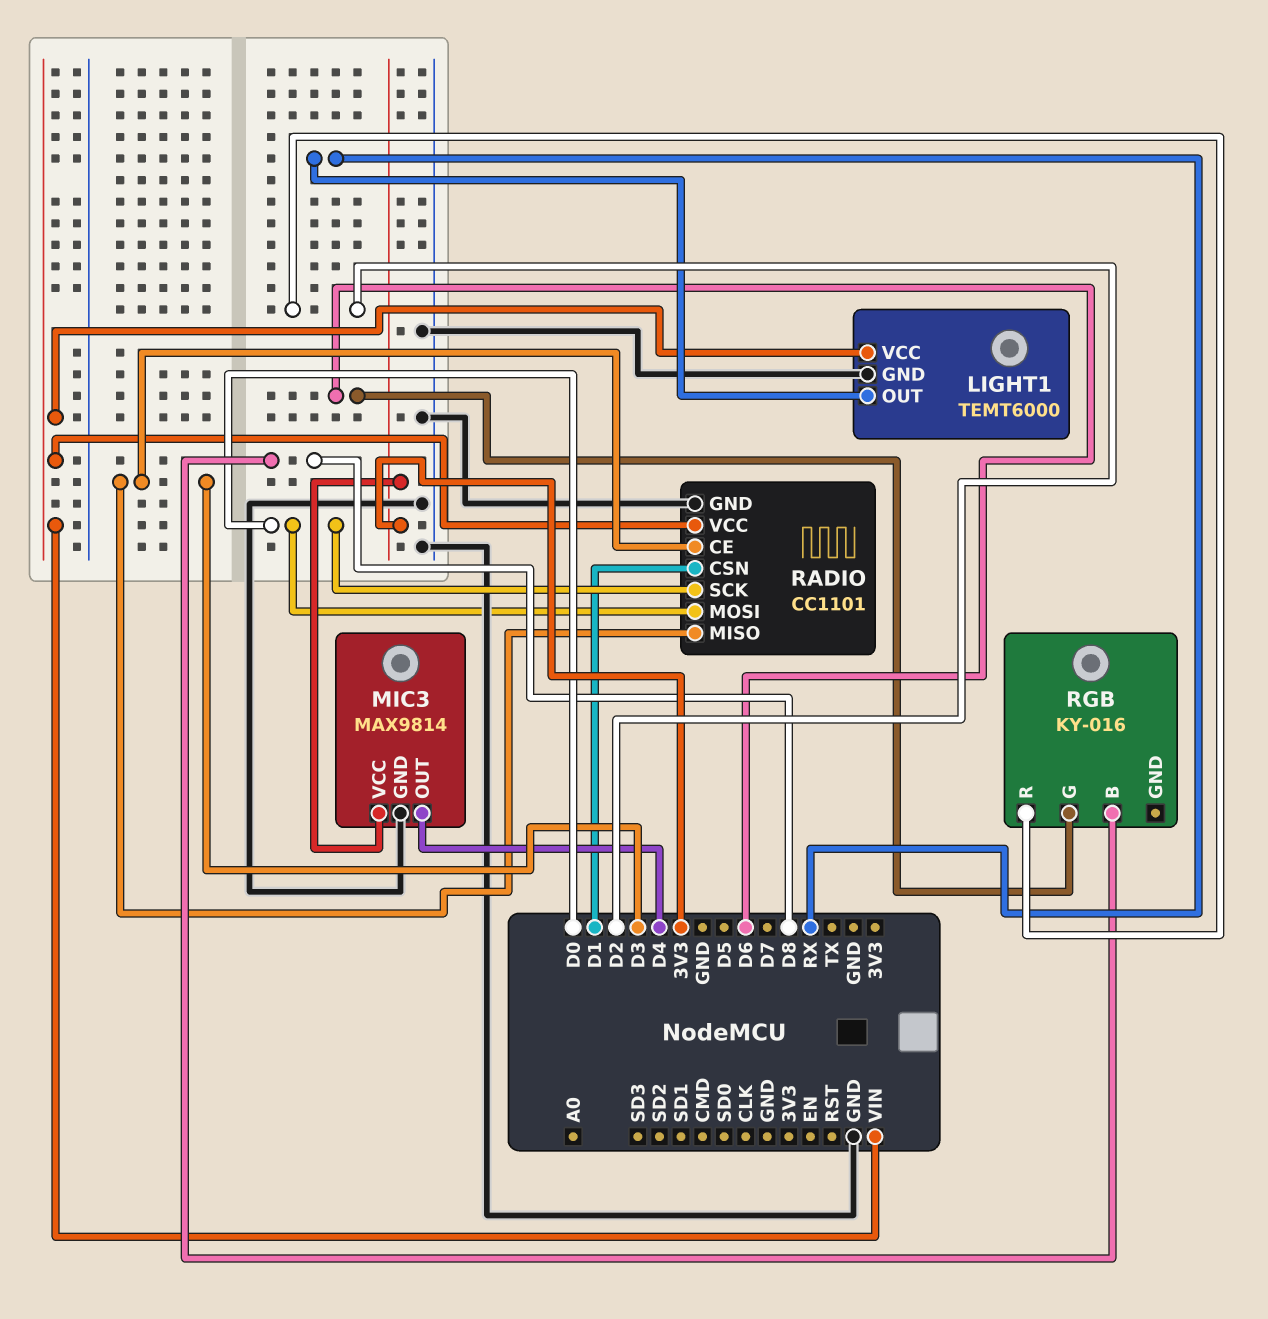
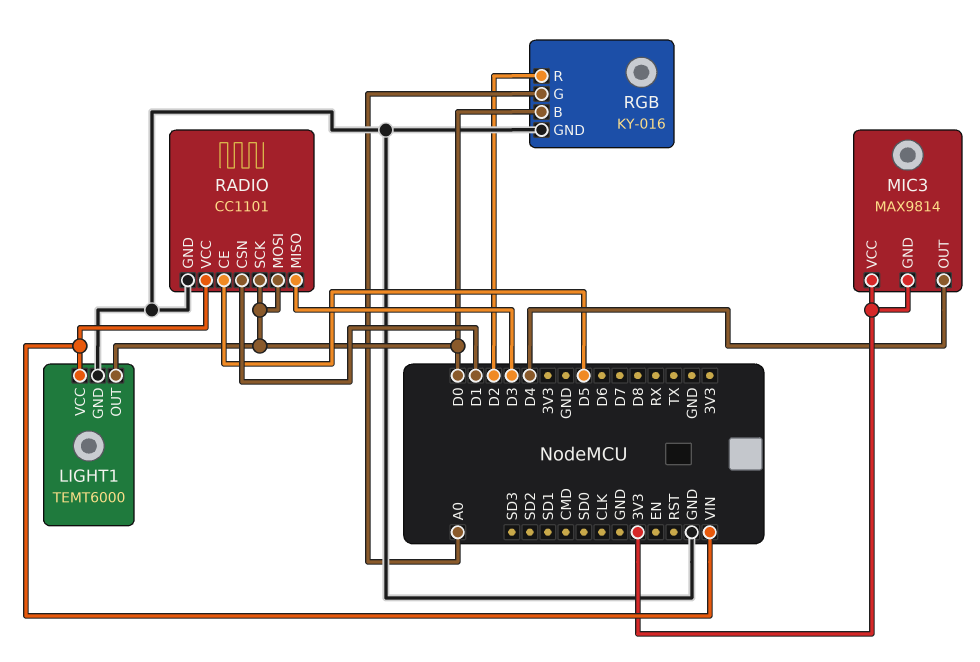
LIGHT1 pin OUT: RX -> D0
MIC3 pin GND: GND -> 3V3
RADIO pin CE: D3 -> D5
RGB pin B: D8 -> D0
RGB pin G: D6 -> A0
RGB pin GND: none -> GND

